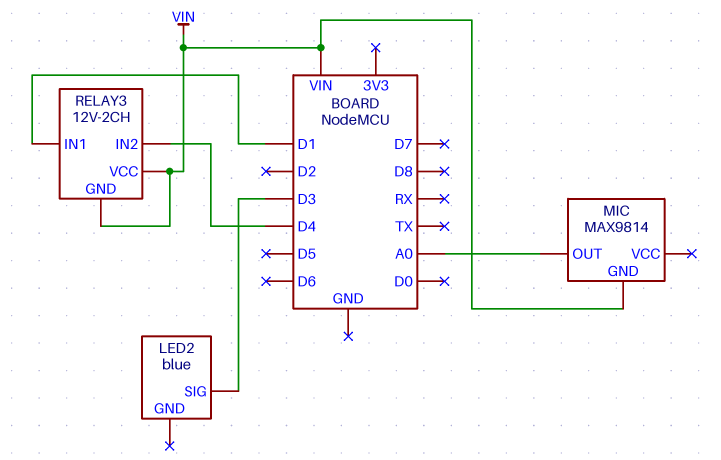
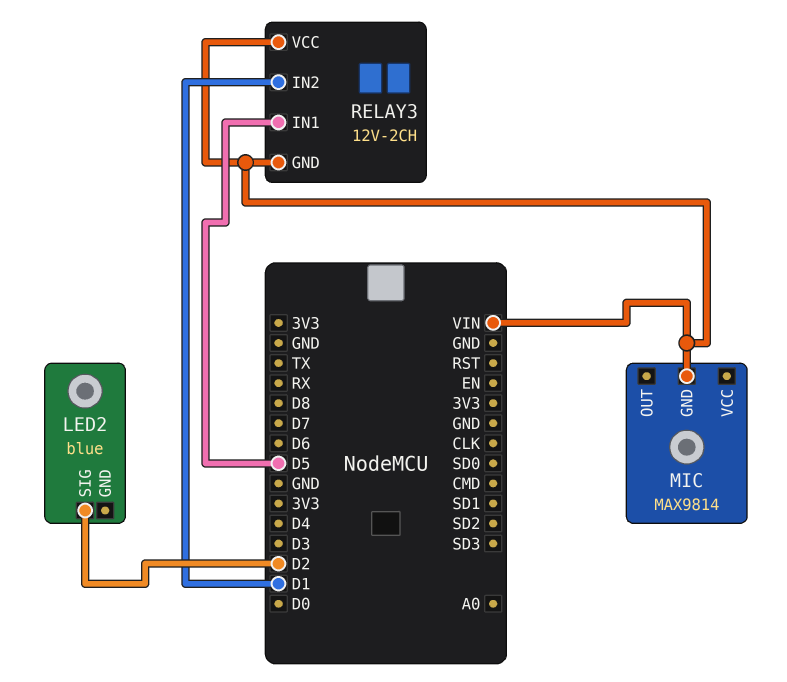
LED2 pin SIG: D3 -> D2
MIC pin OUT: A0 -> none
RELAY3 pin IN1: D1 -> D5
RELAY3 pin IN2: D4 -> D1

